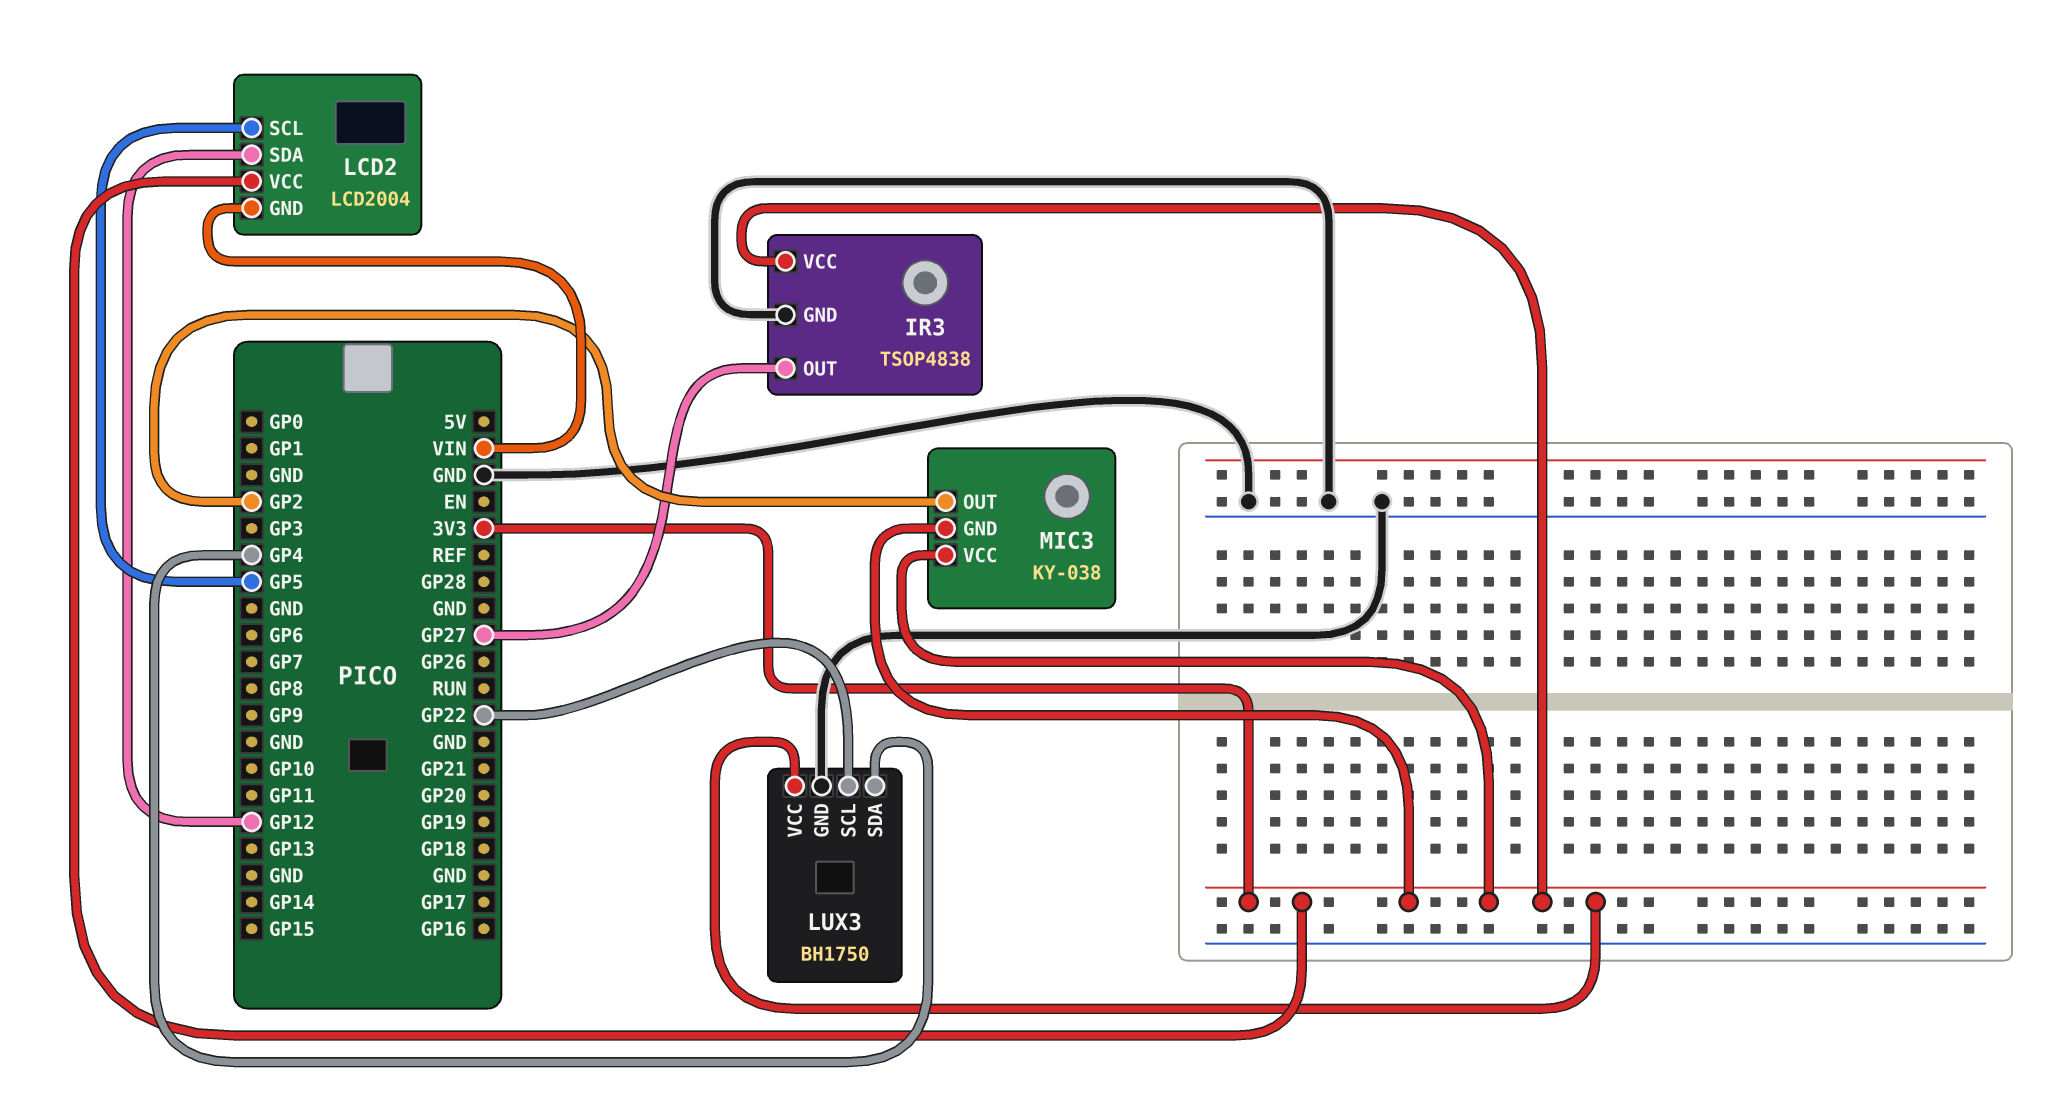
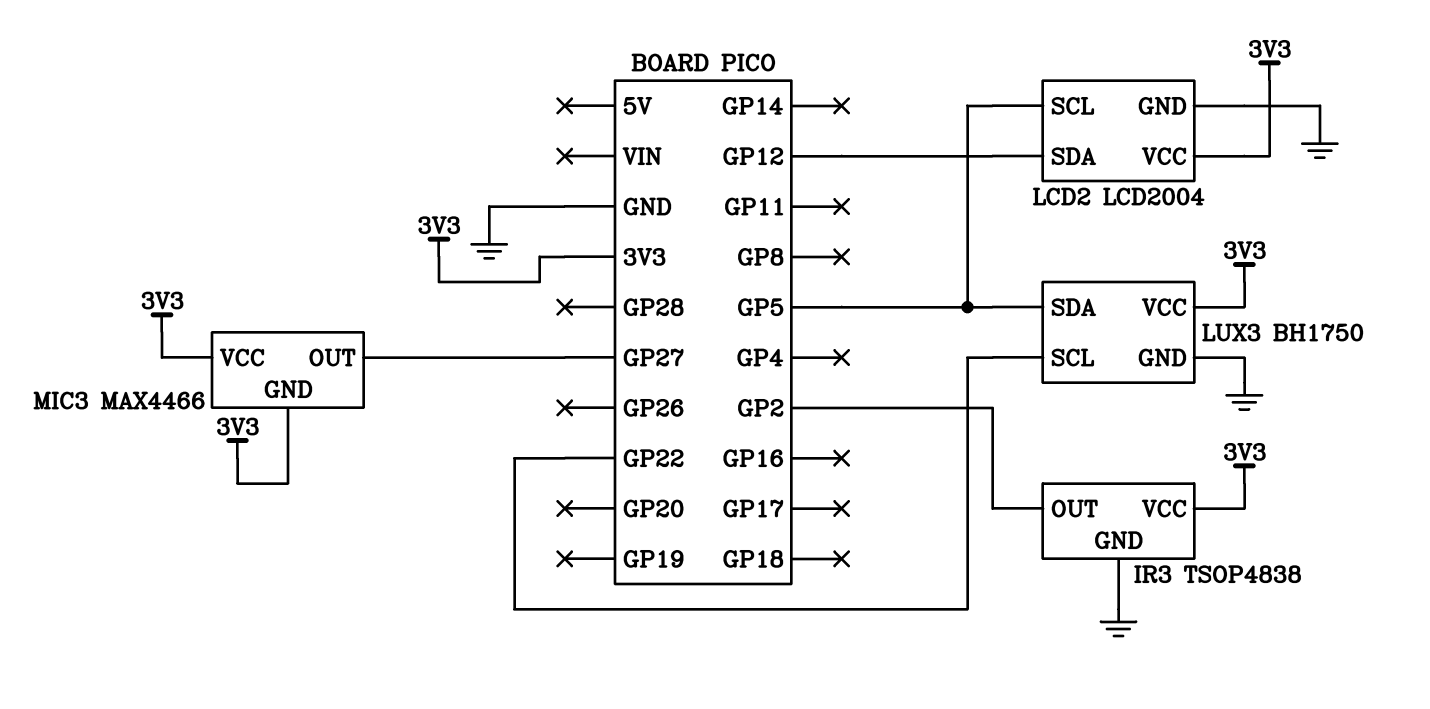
IR3 pin OUT: GP27 -> GP2
LCD2 pin GND: VIN -> GND
LUX3 pin SDA: GP4 -> GP5
MIC3: KY-038 -> MAX4466
MIC3 pin OUT: GP2 -> GP27

